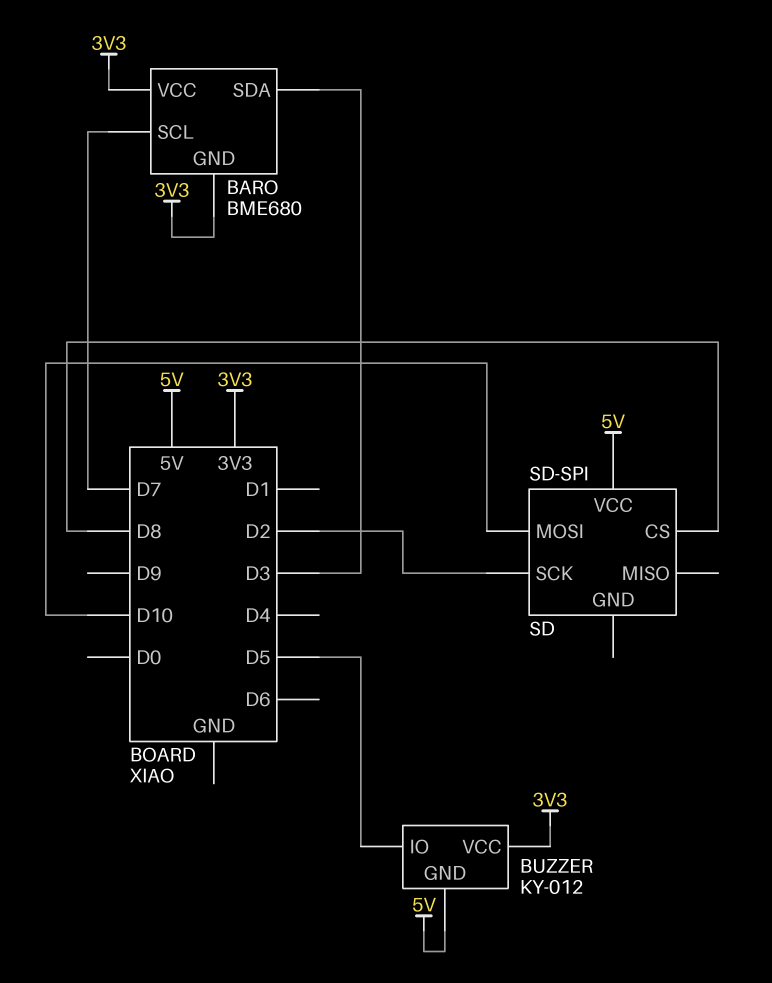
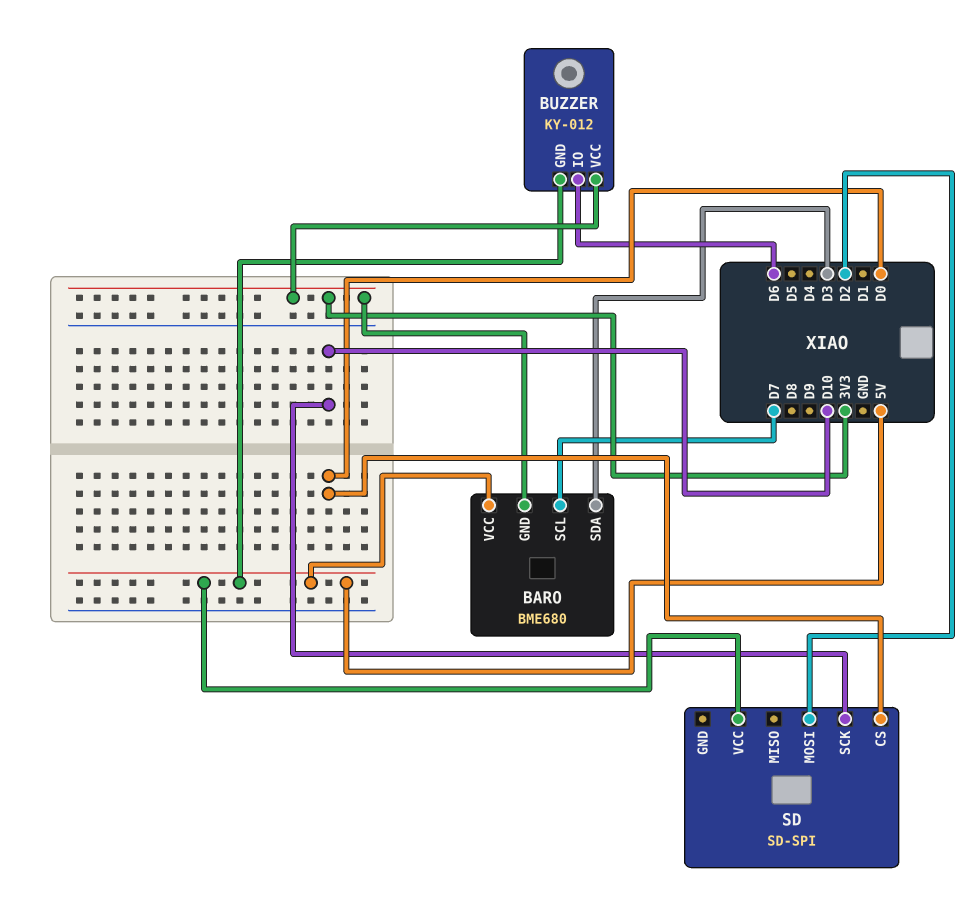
BARO pin VCC: 3V3 -> 5V
BUZZER pin IO: D5 -> D6
SD pin CS: D8 -> D0
SD pin MOSI: D10 -> D2
SD pin SCK: D2 -> D10

